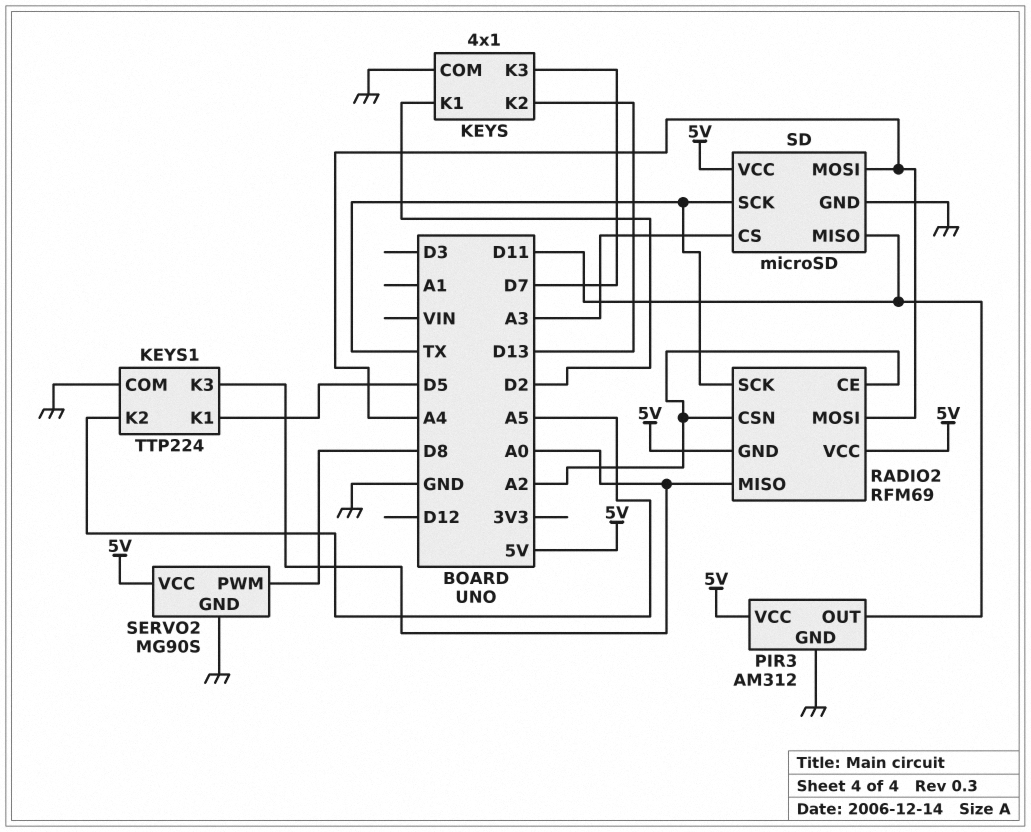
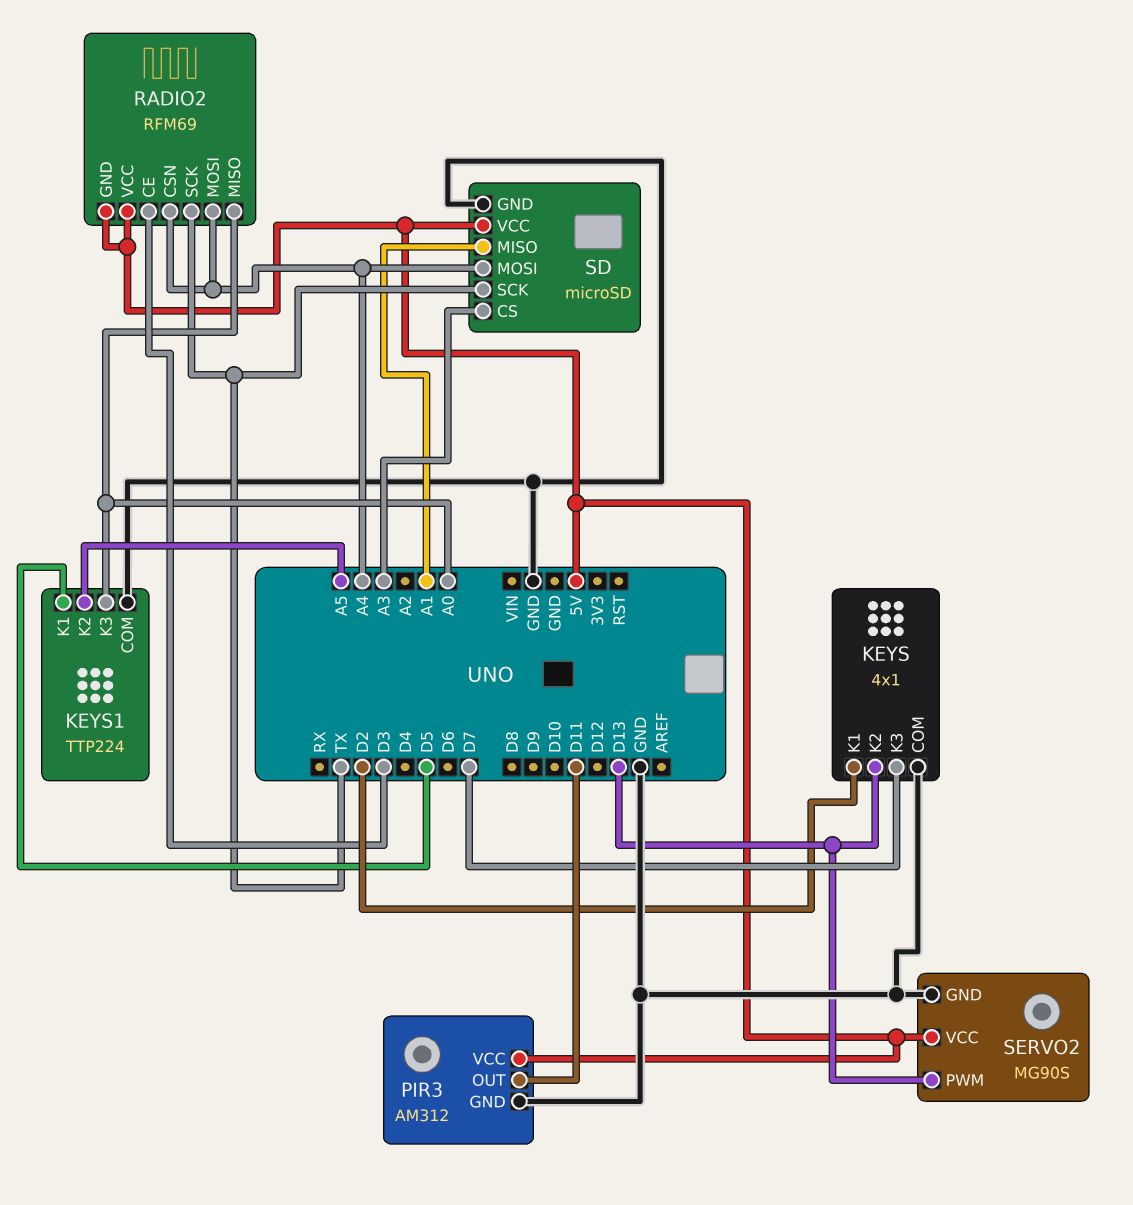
RADIO2 pin CE: A2 -> D3
RADIO2 pin CSN: A2 -> A4
SD pin MISO: D11 -> A1
SERVO2 pin PWM: D8 -> D13

